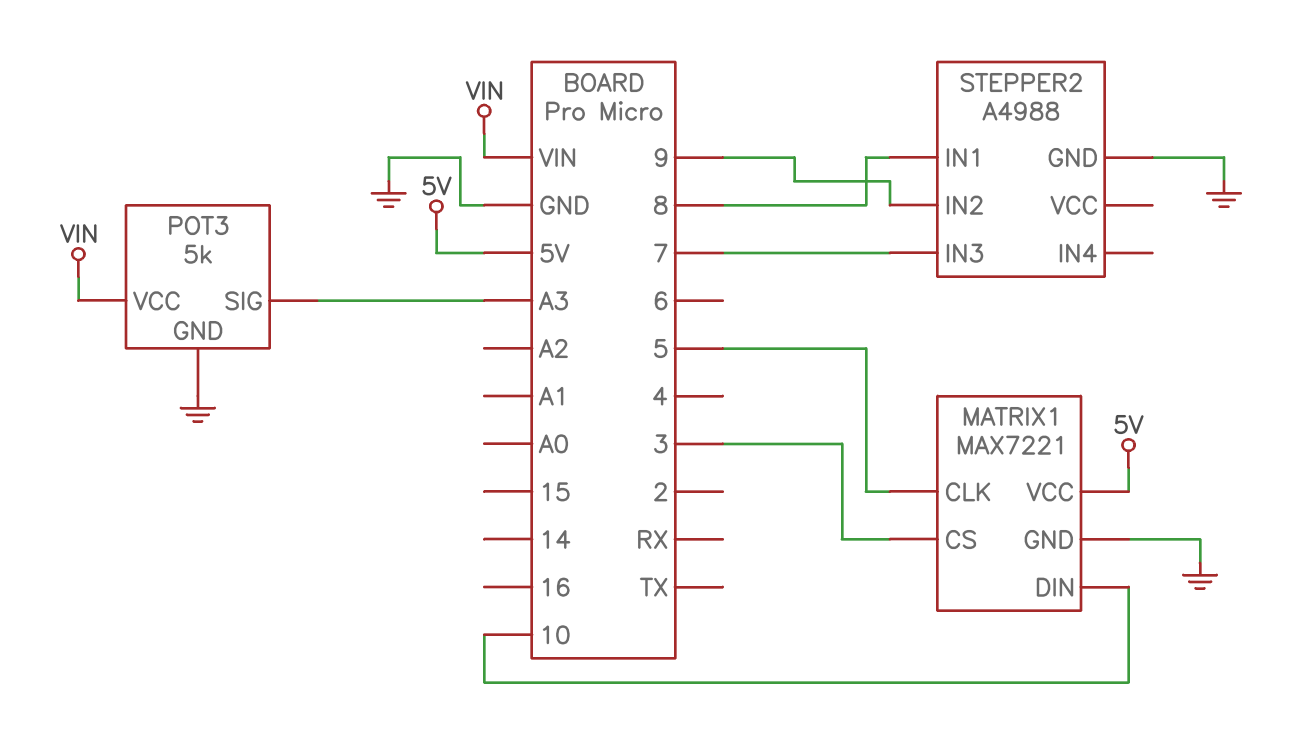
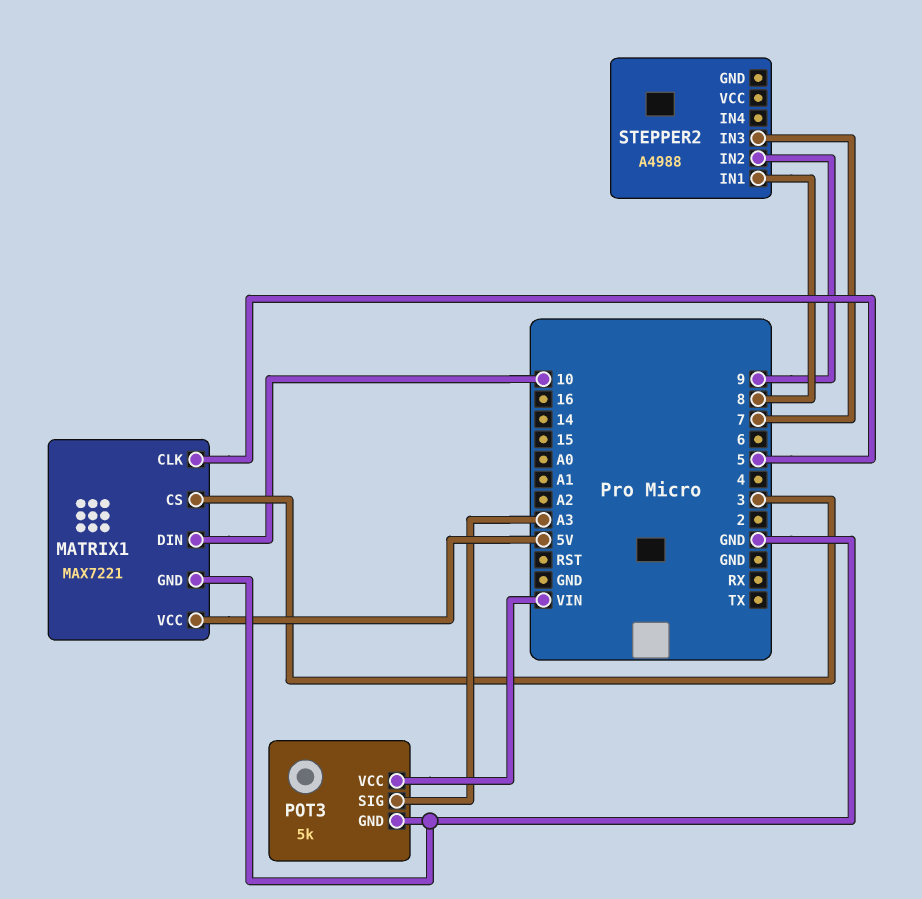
STEPPER2 pin GND: GND -> none

